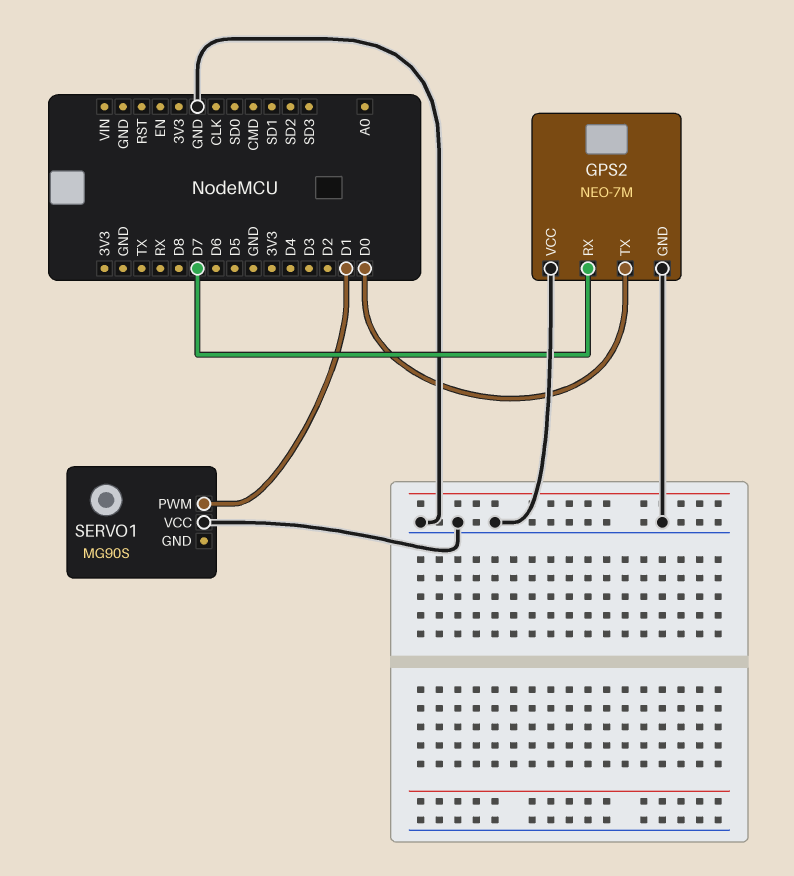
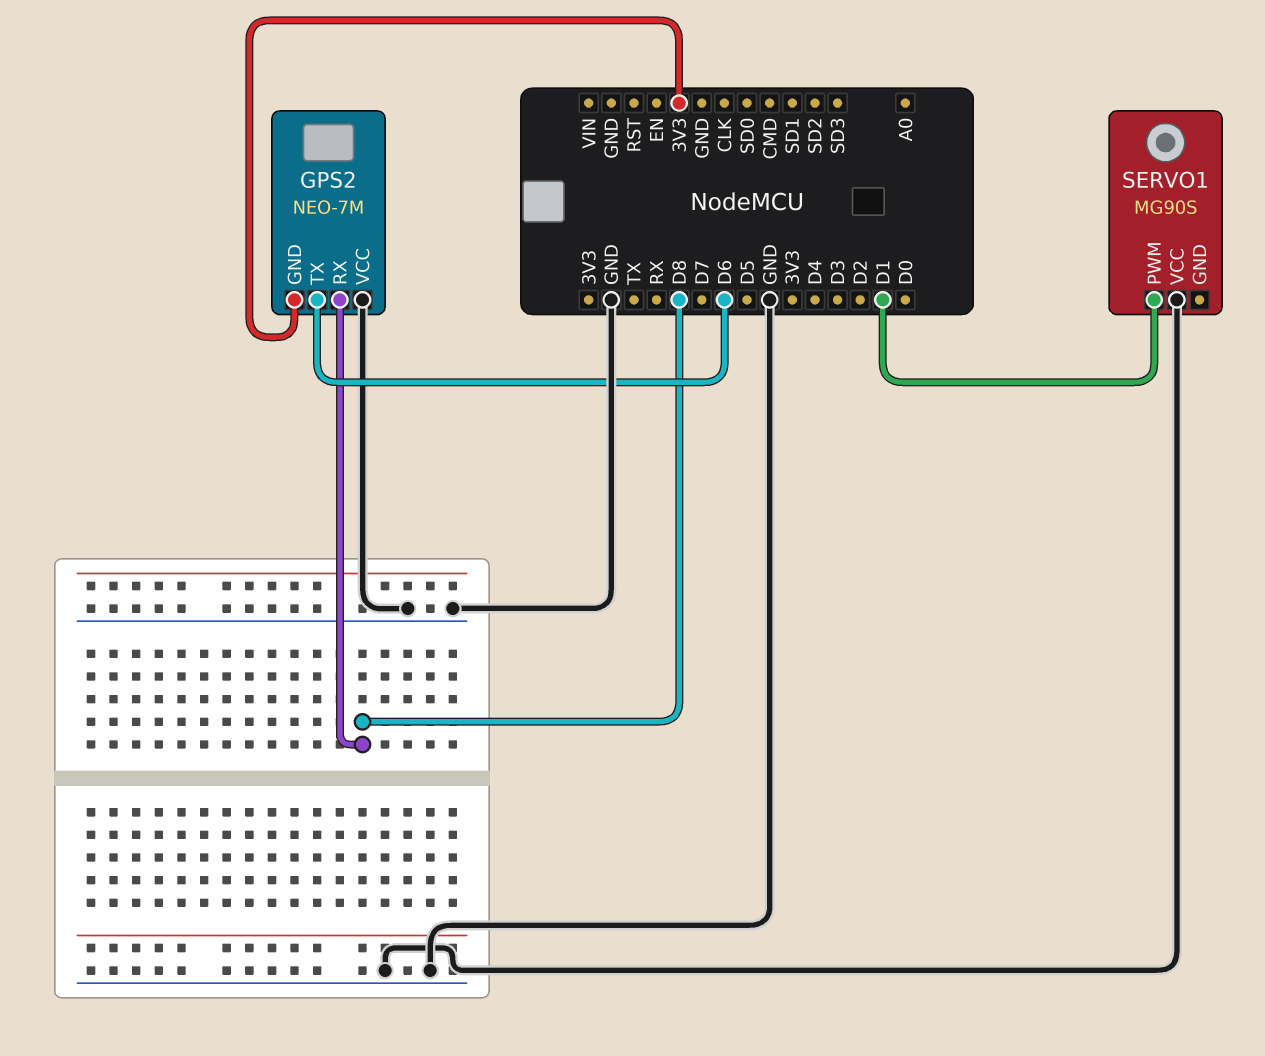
GPS2 pin GND: GND -> 3V3
GPS2 pin RX: D7 -> D8
GPS2 pin TX: D0 -> D6

